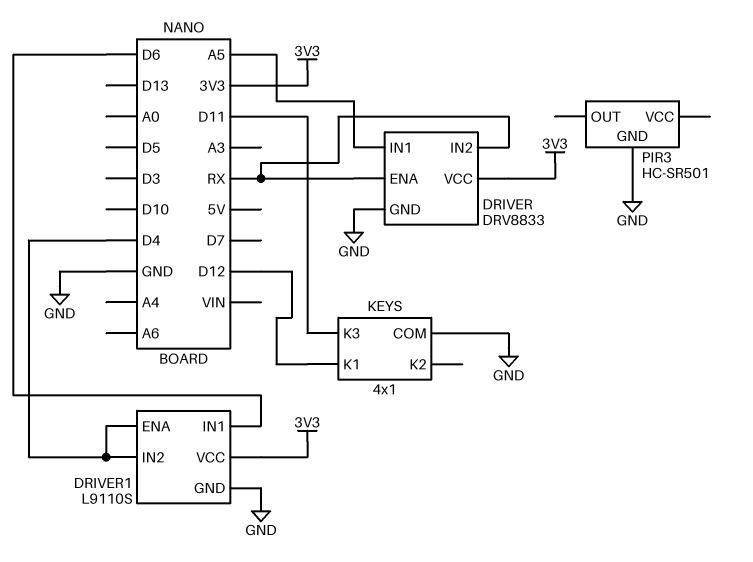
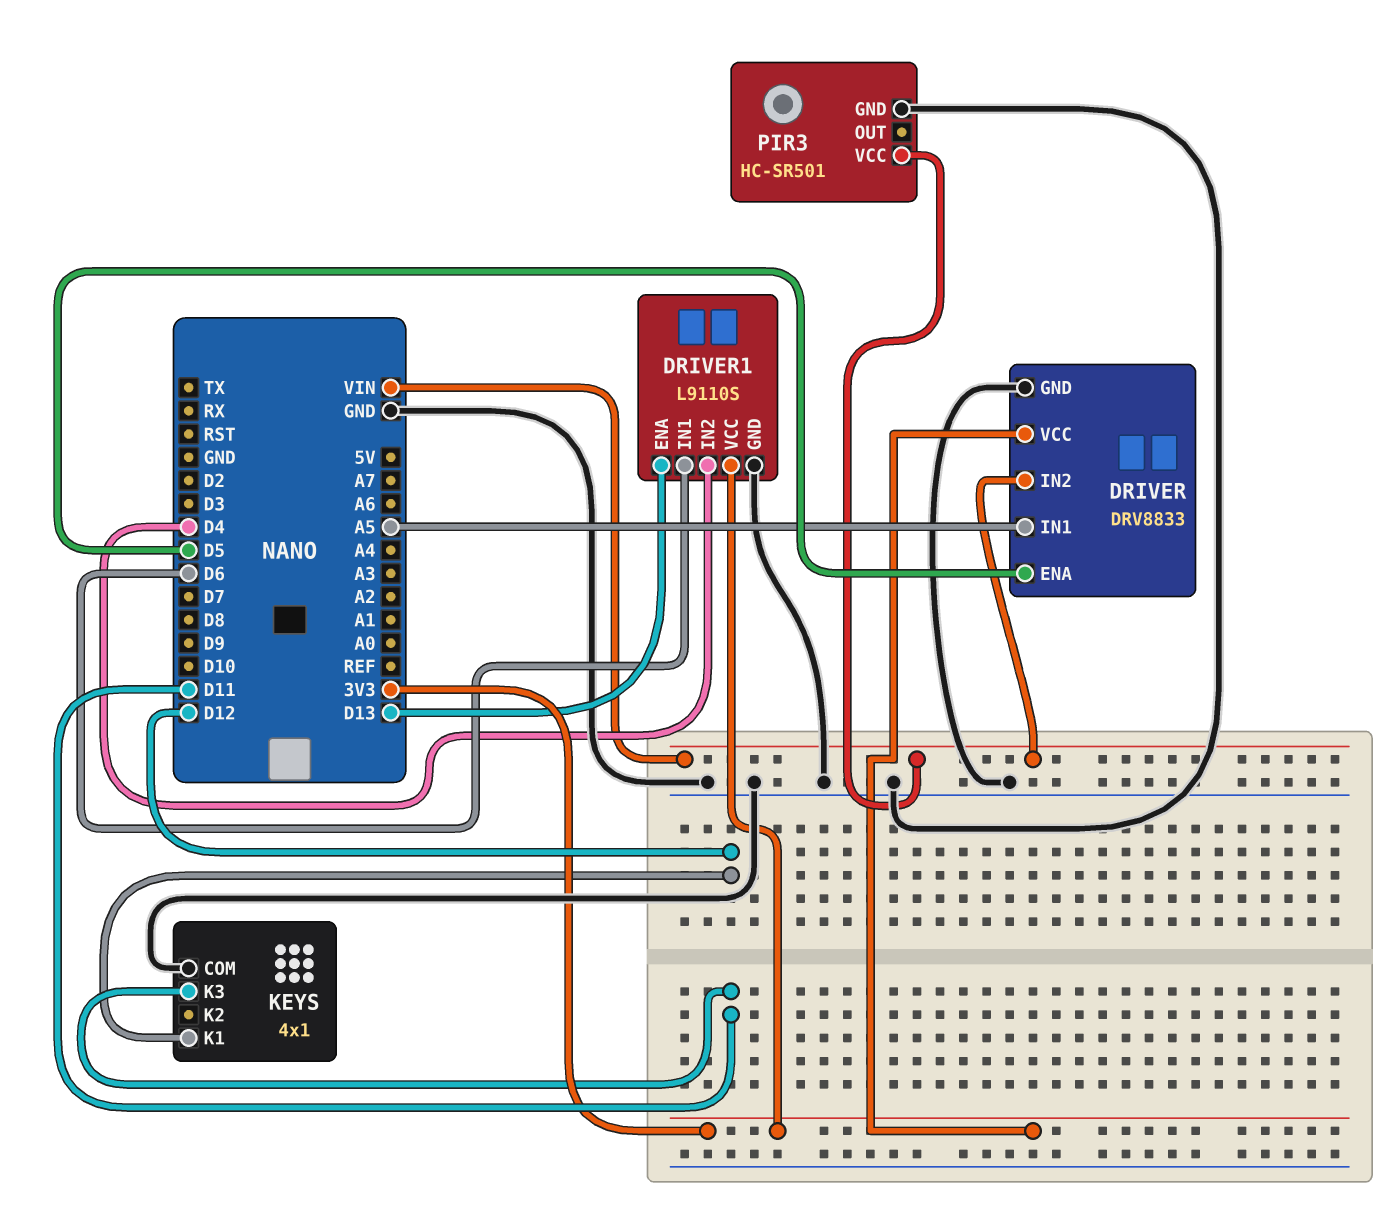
DRIVER pin ENA: RX -> D5
DRIVER pin IN2: RX -> VIN
DRIVER1 pin ENA: D4 -> D13
PIR3 pin VCC: none -> VIN

